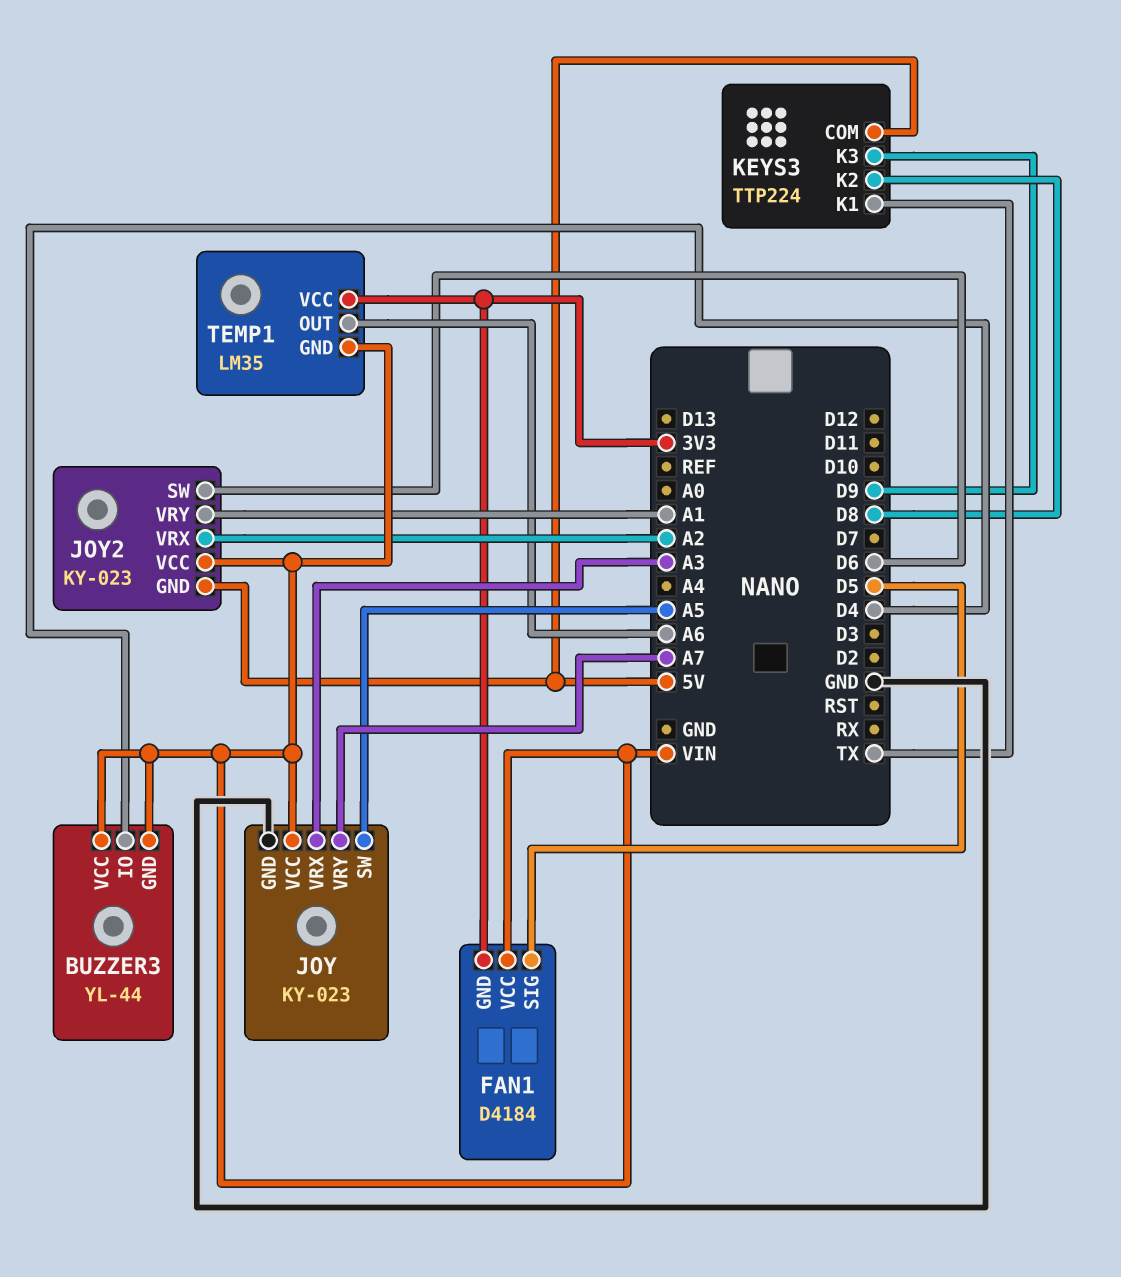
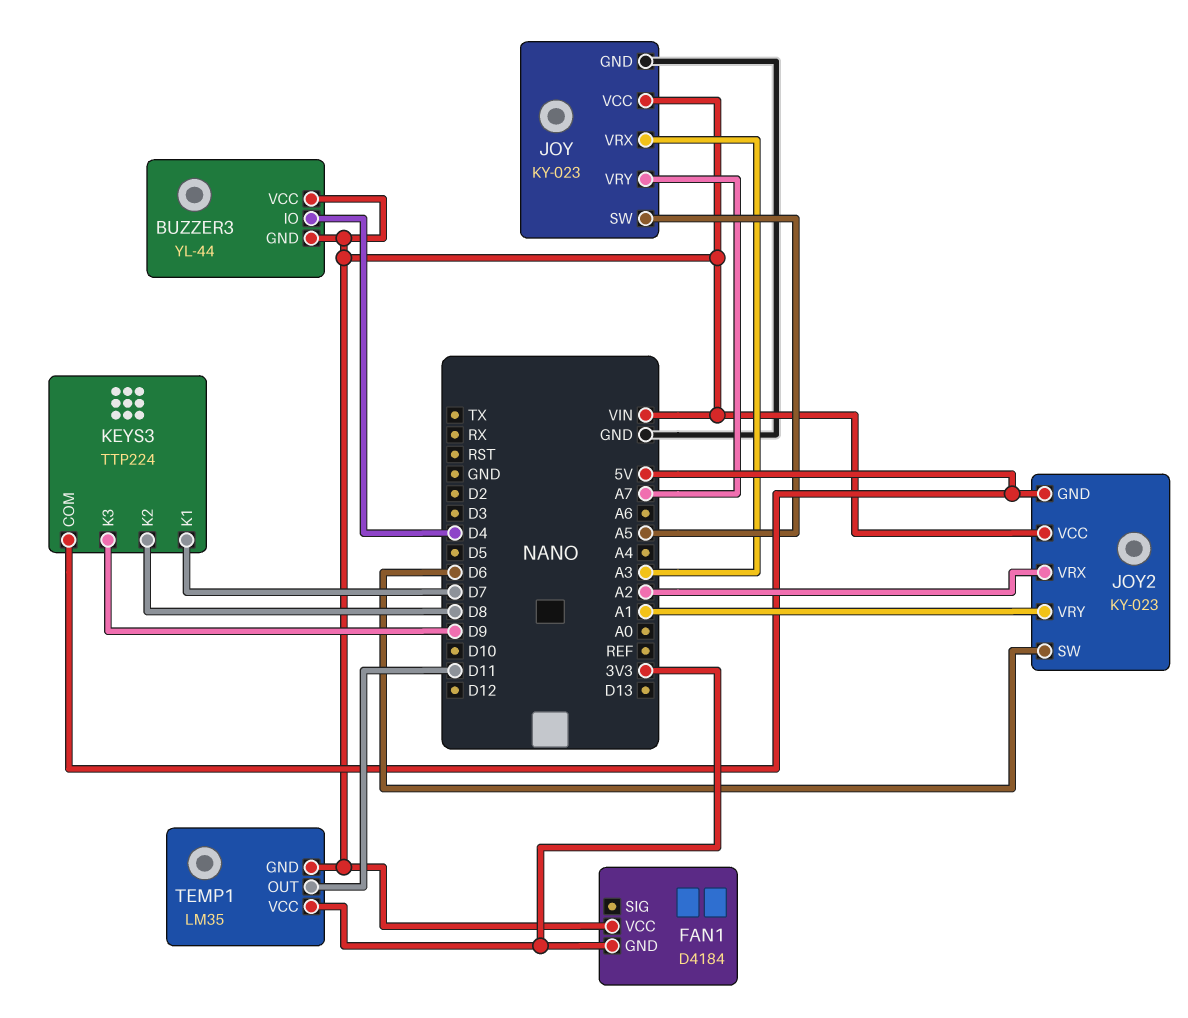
FAN1 pin SIG: D5 -> none
KEYS3 pin K1: TX -> D7
TEMP1 pin OUT: A6 -> D11

